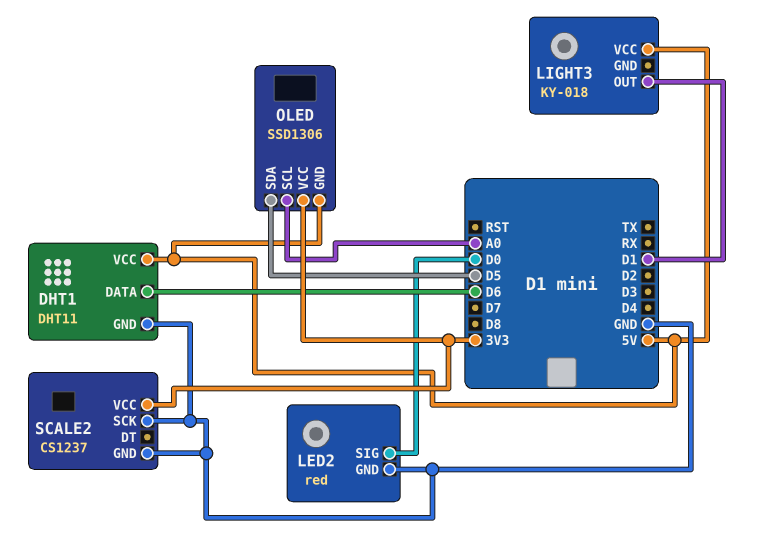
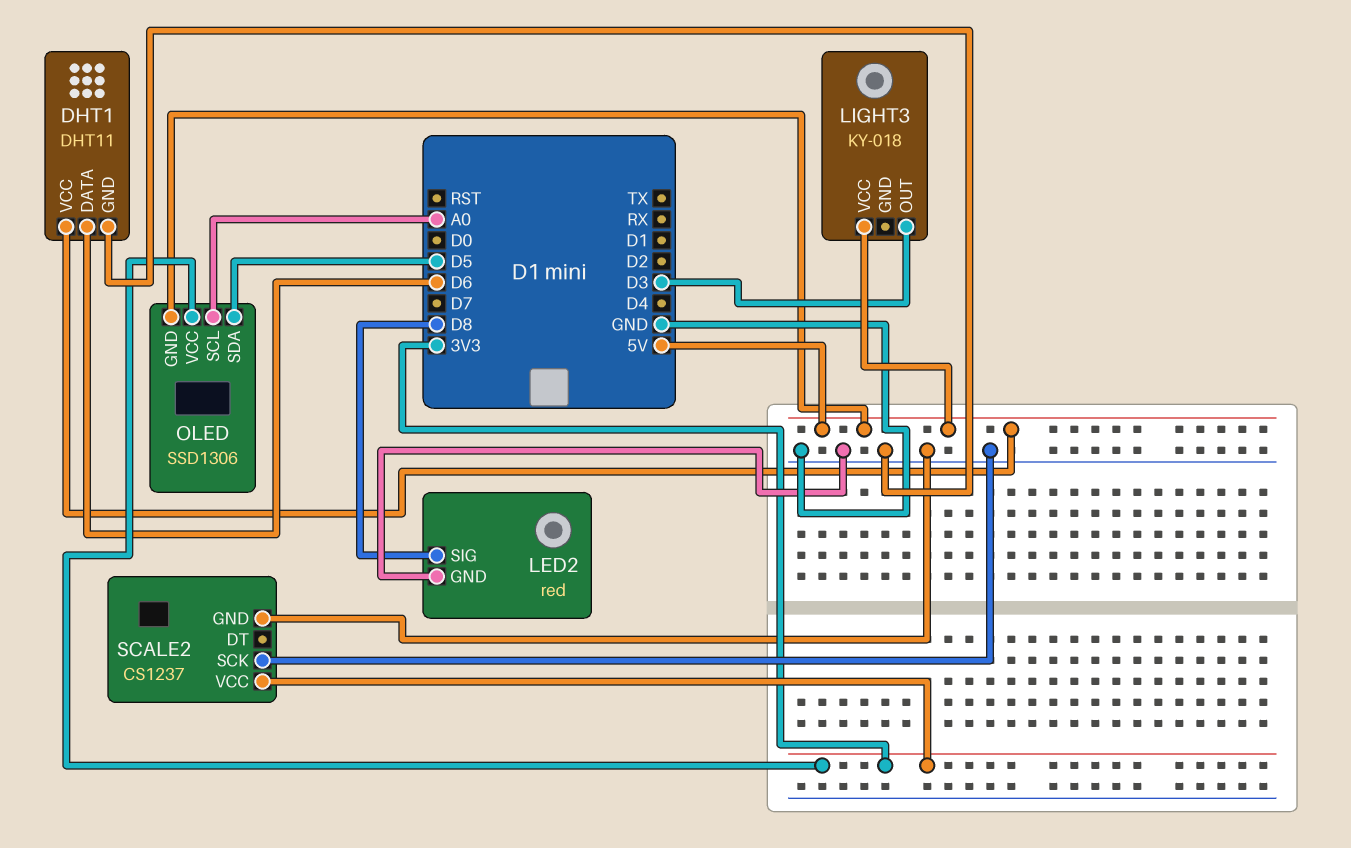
LED2 pin SIG: D0 -> D8
LIGHT3 pin OUT: D1 -> D3

